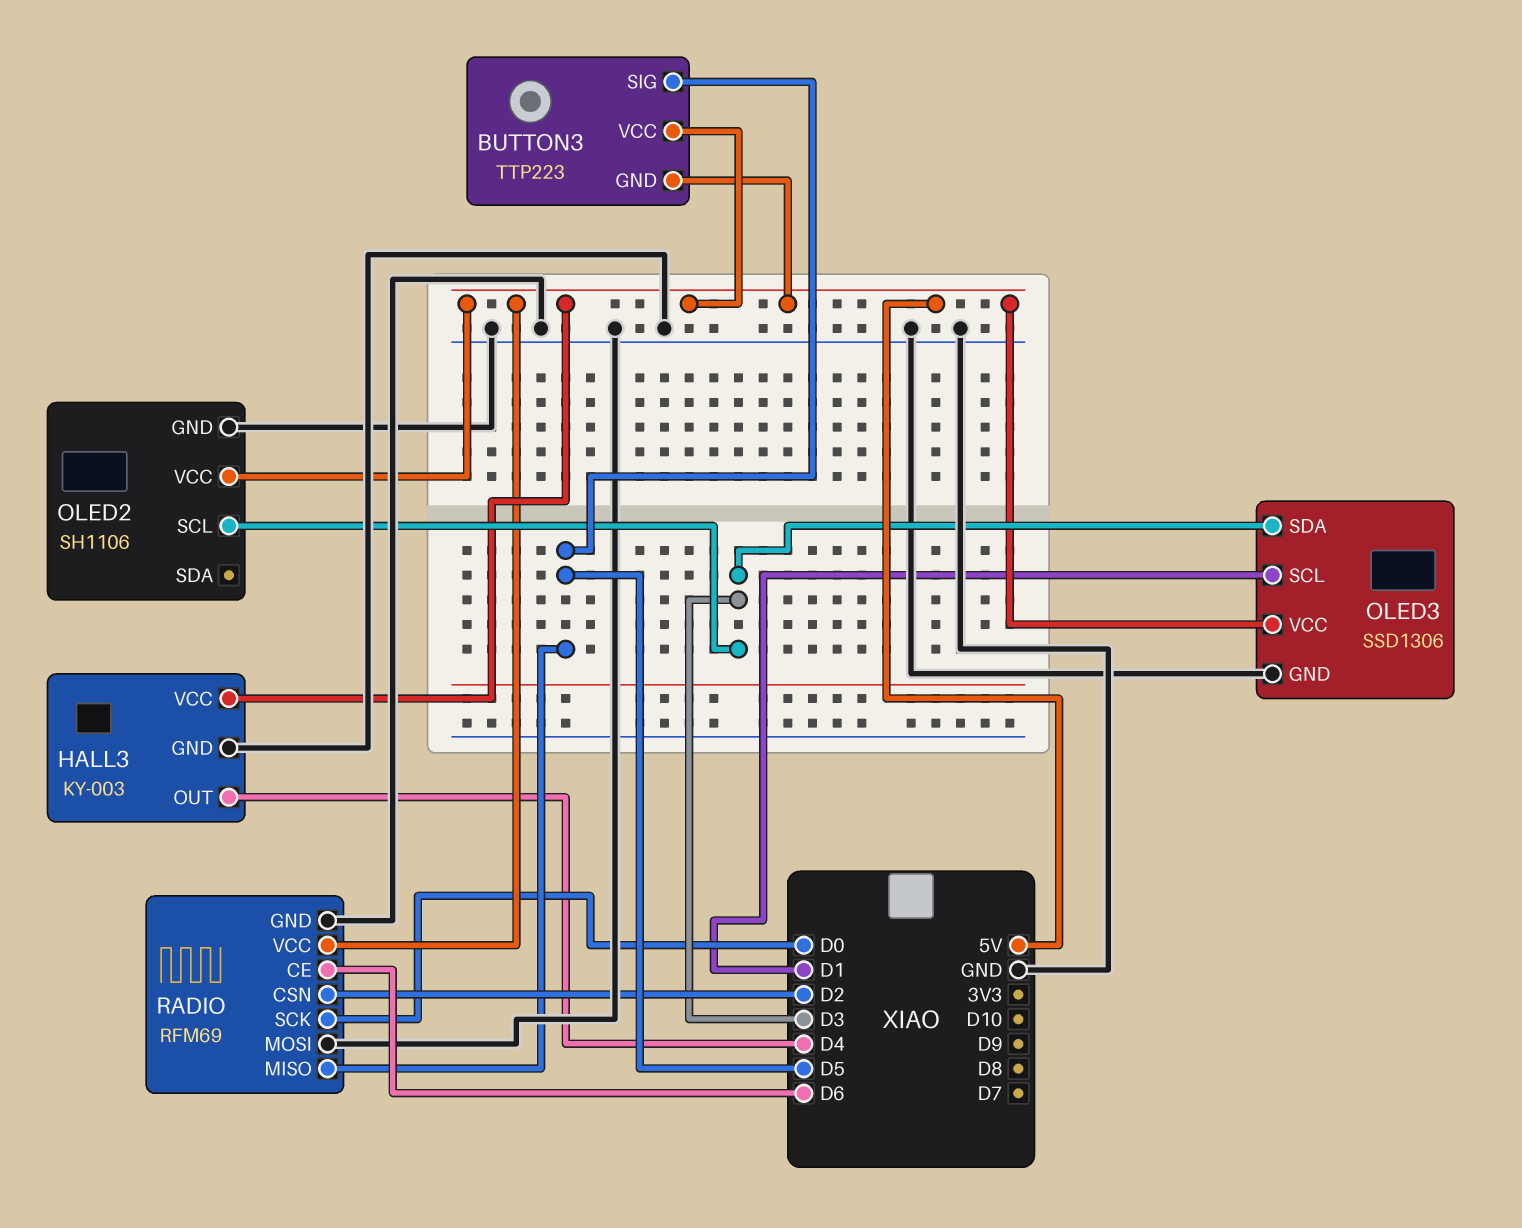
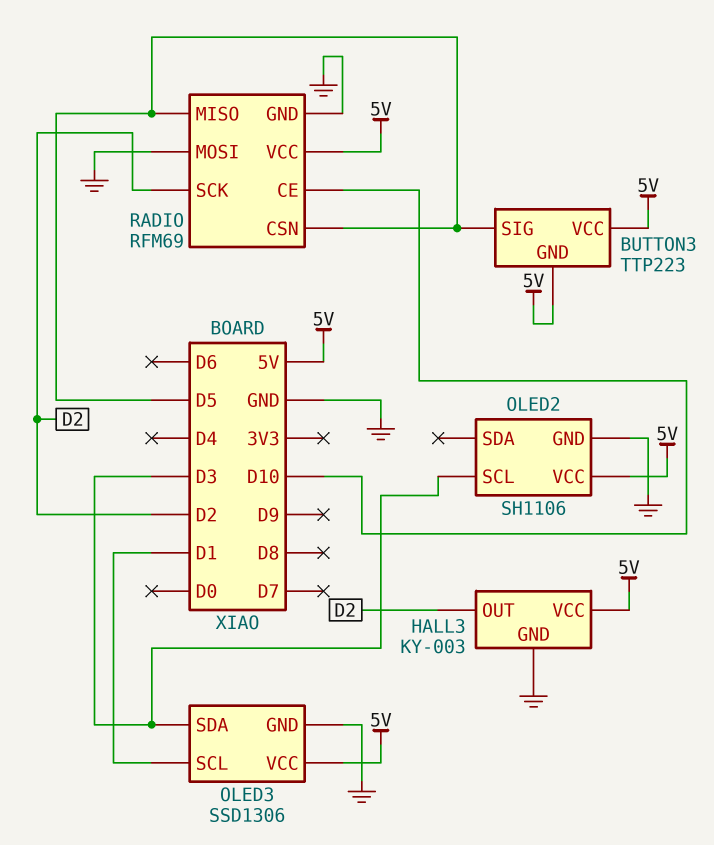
HALL3 pin OUT: D4 -> D2
RADIO pin CE: D6 -> D10
RADIO pin CSN: D2 -> D5
RADIO pin SCK: D0 -> D2

